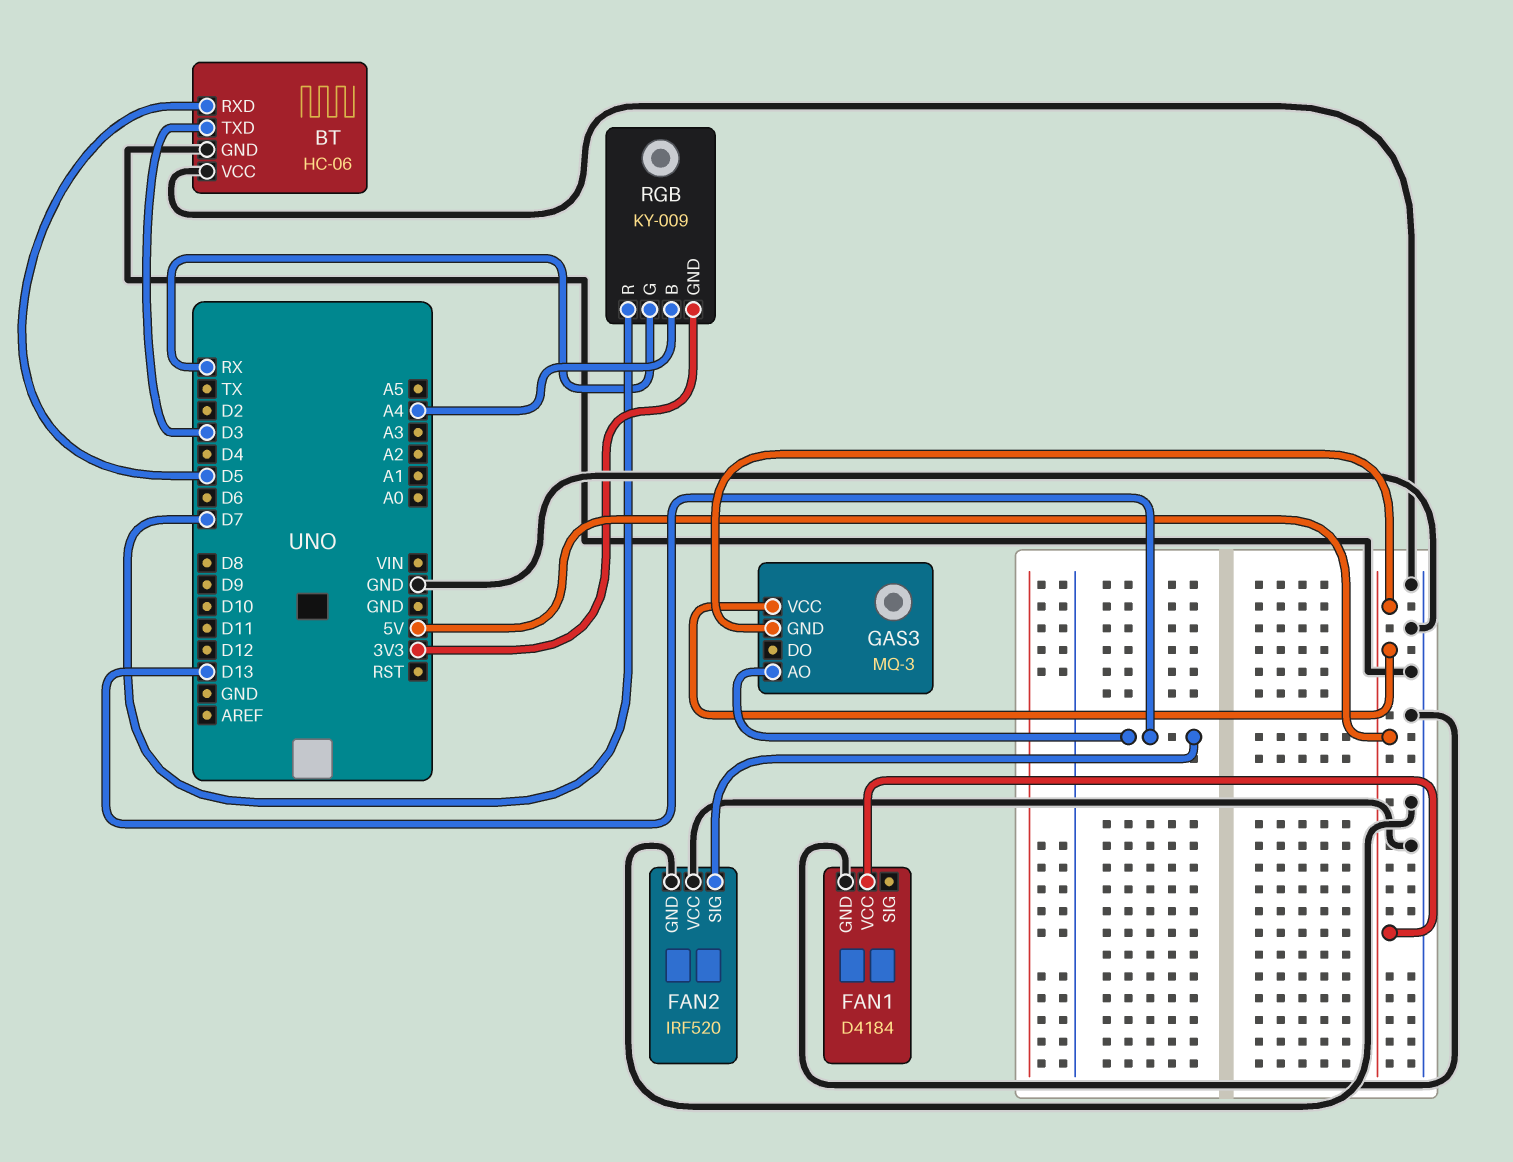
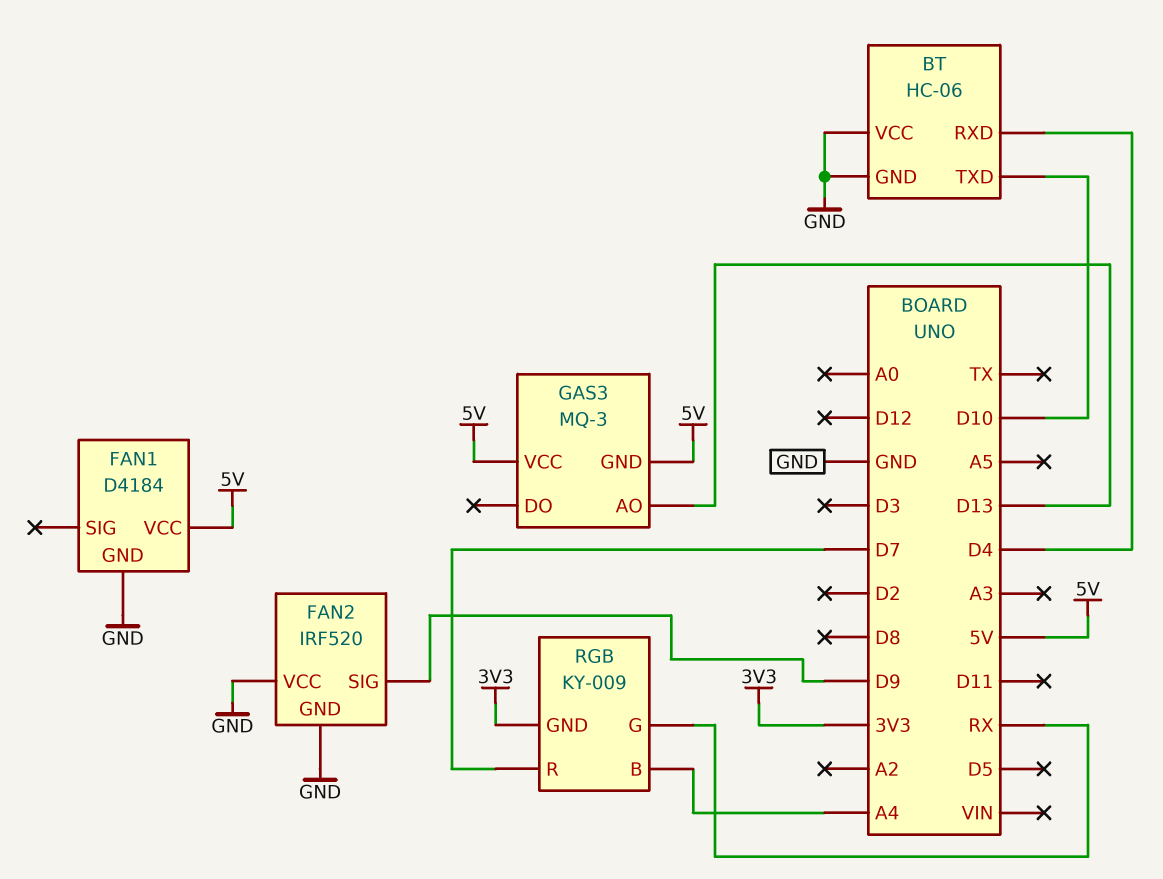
BT pin RXD: D5 -> D4
BT pin TXD: D3 -> D10
FAN2 pin SIG: D13 -> D9

